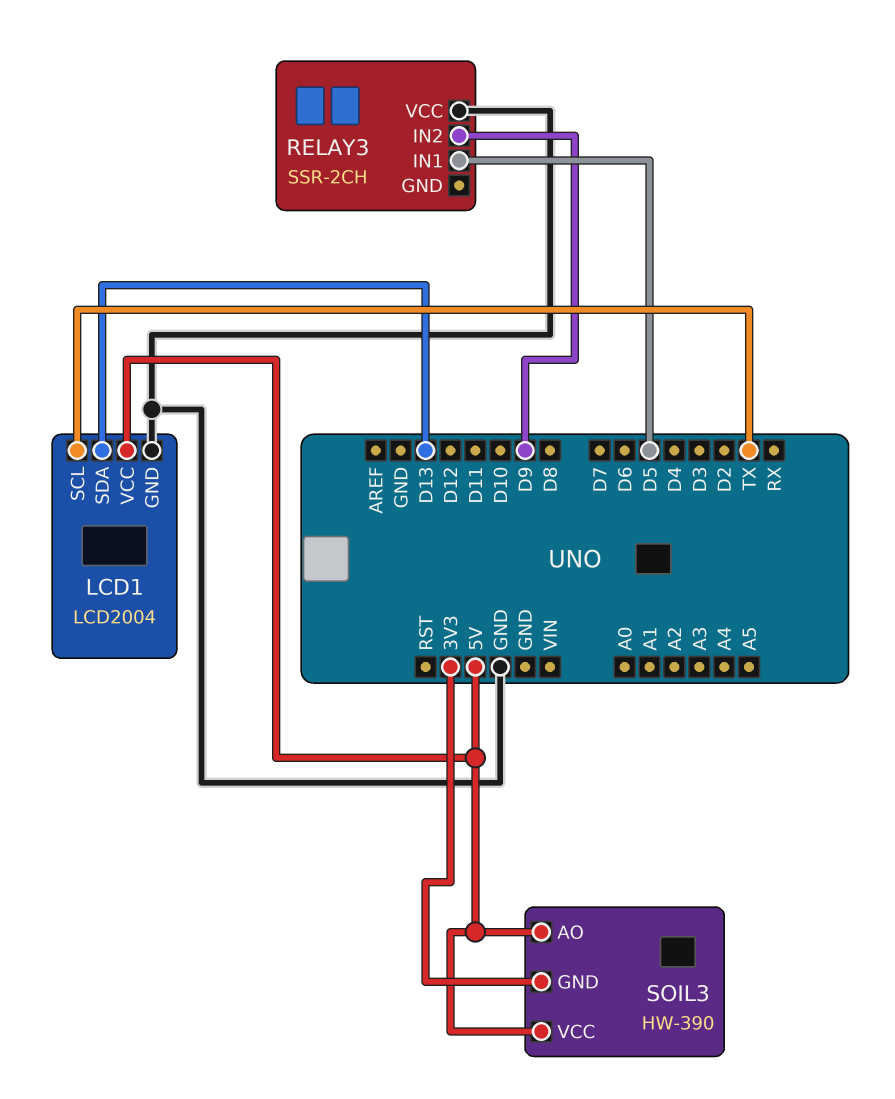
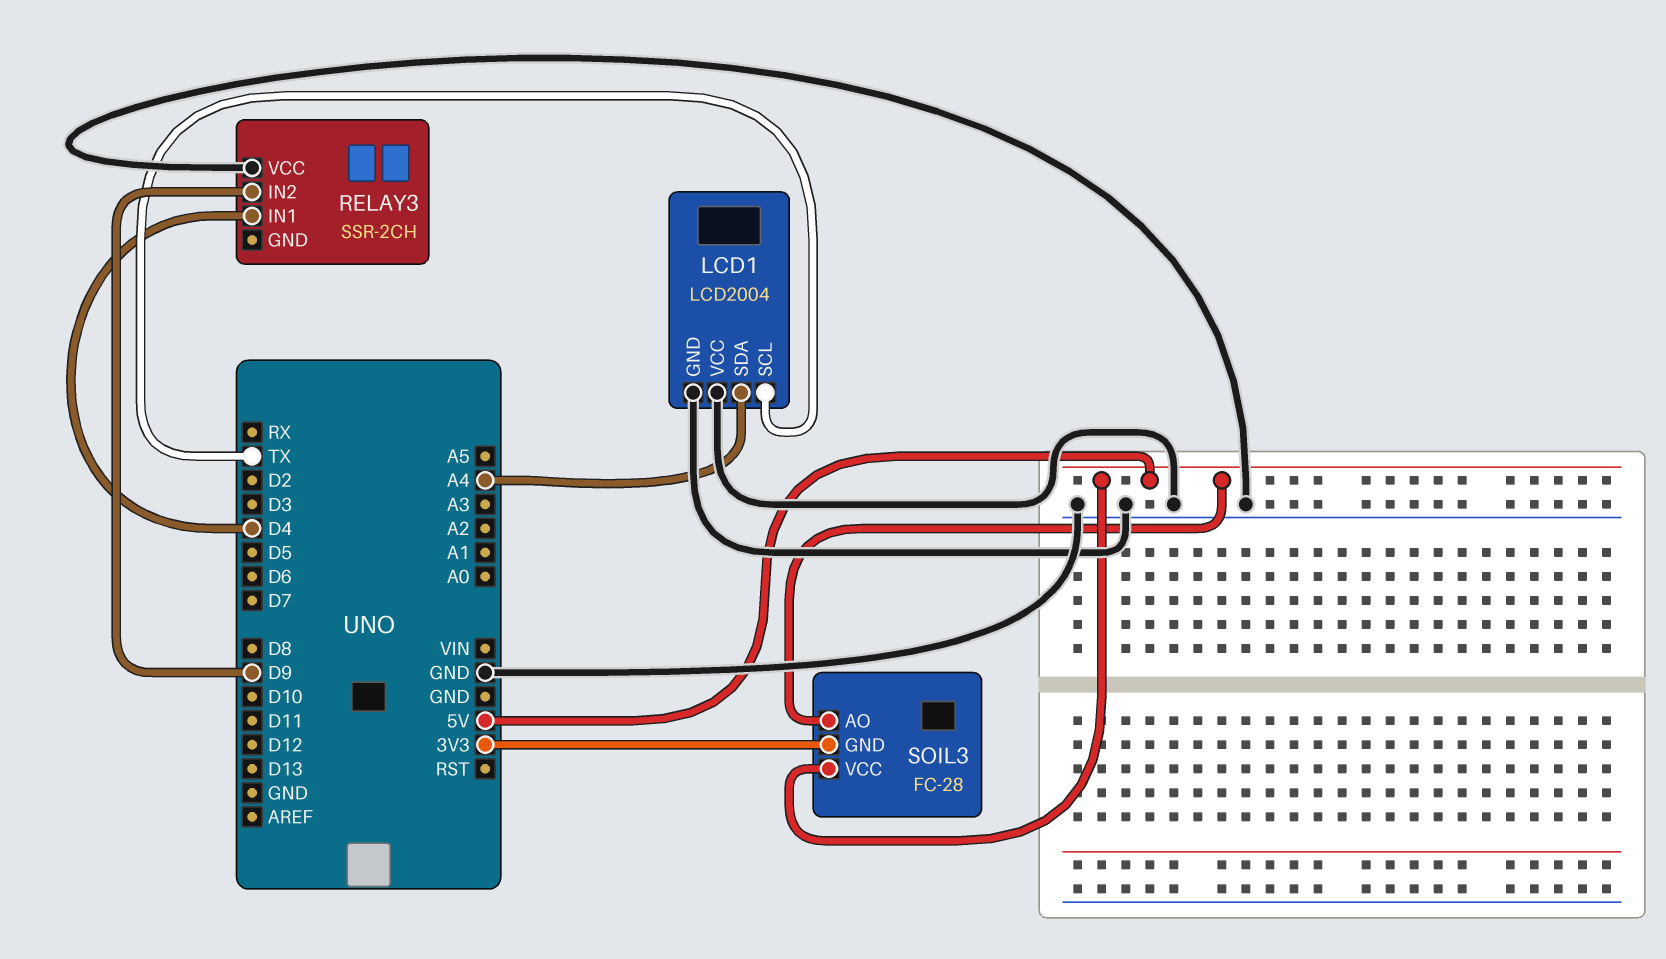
LCD1 pin SDA: D13 -> A4
LCD1 pin VCC: 5V -> GND
RELAY3 pin IN1: D5 -> D4
SOIL3: HW-390 -> FC-28

